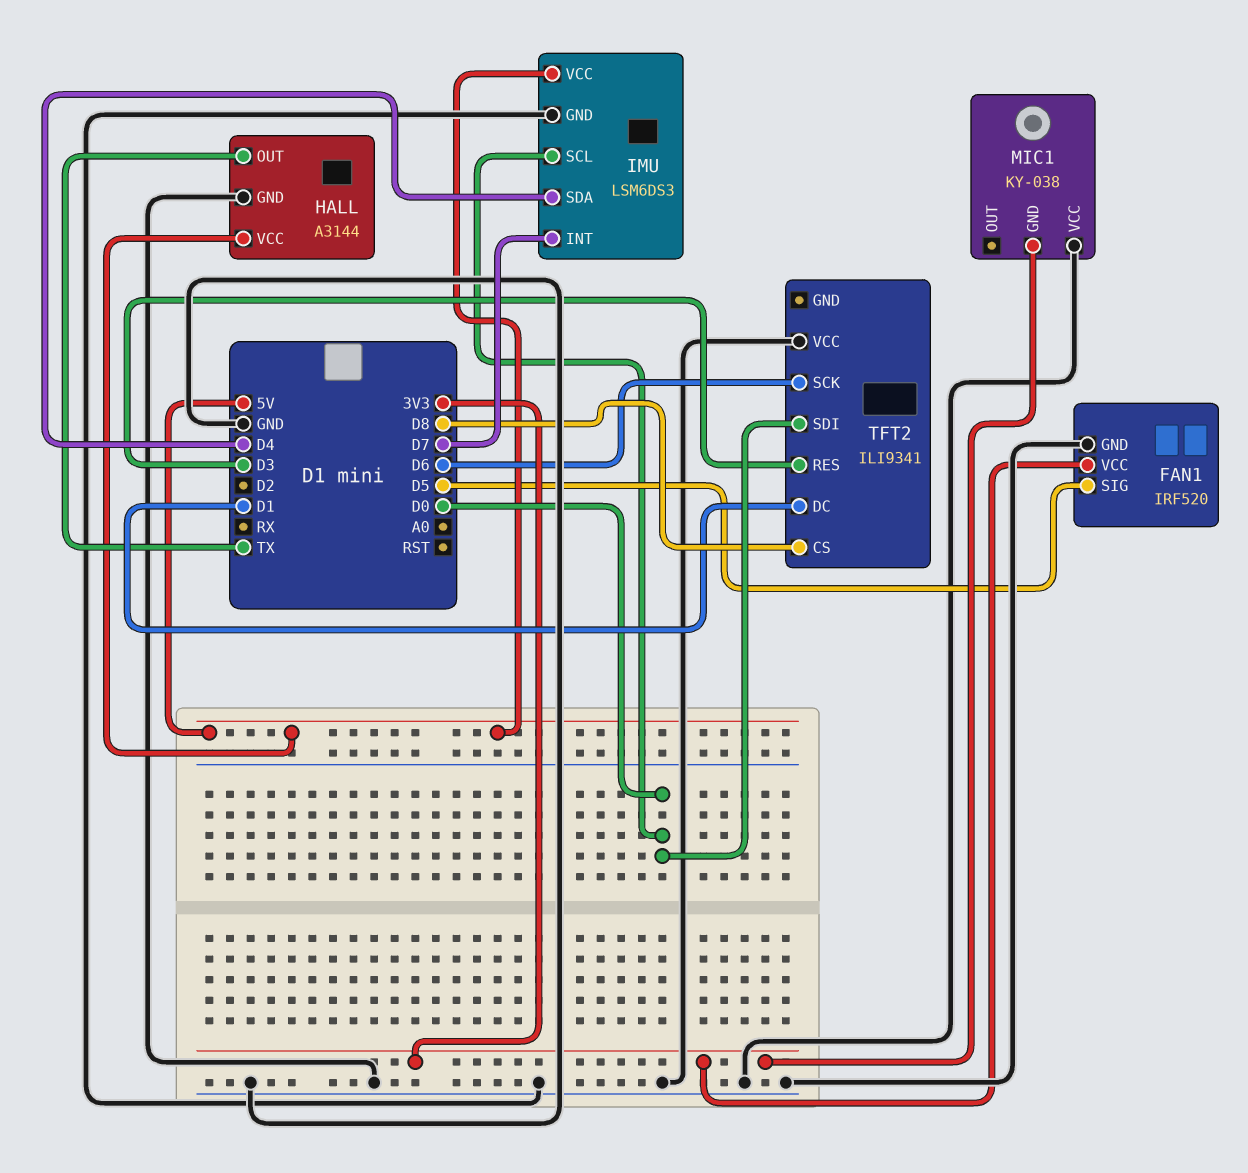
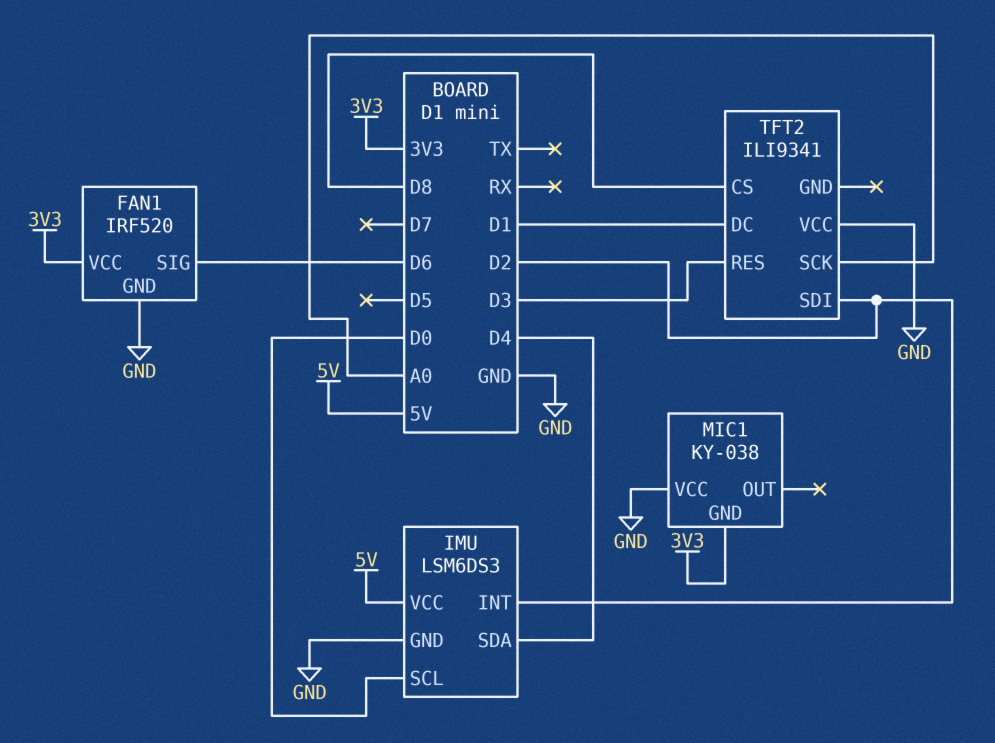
FAN1 pin SIG: D5 -> D6
HALL: A3144 -> none
HALL pin GND: GND -> none
HALL pin OUT: TX -> none
HALL pin VCC: 5V -> none
IMU pin INT: D7 -> D2
TFT2 pin SCK: D6 -> A0
TFT2 pin SDI: D0 -> D2

